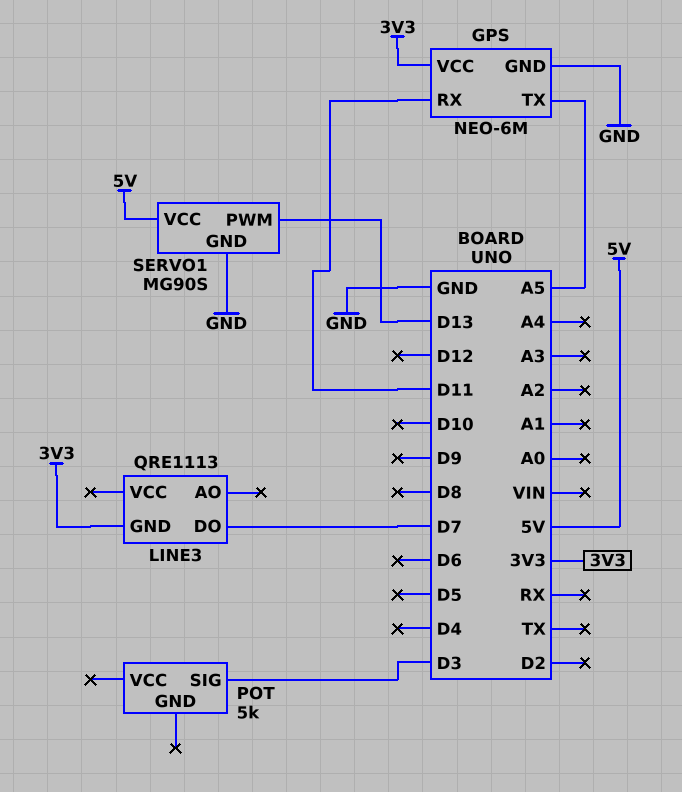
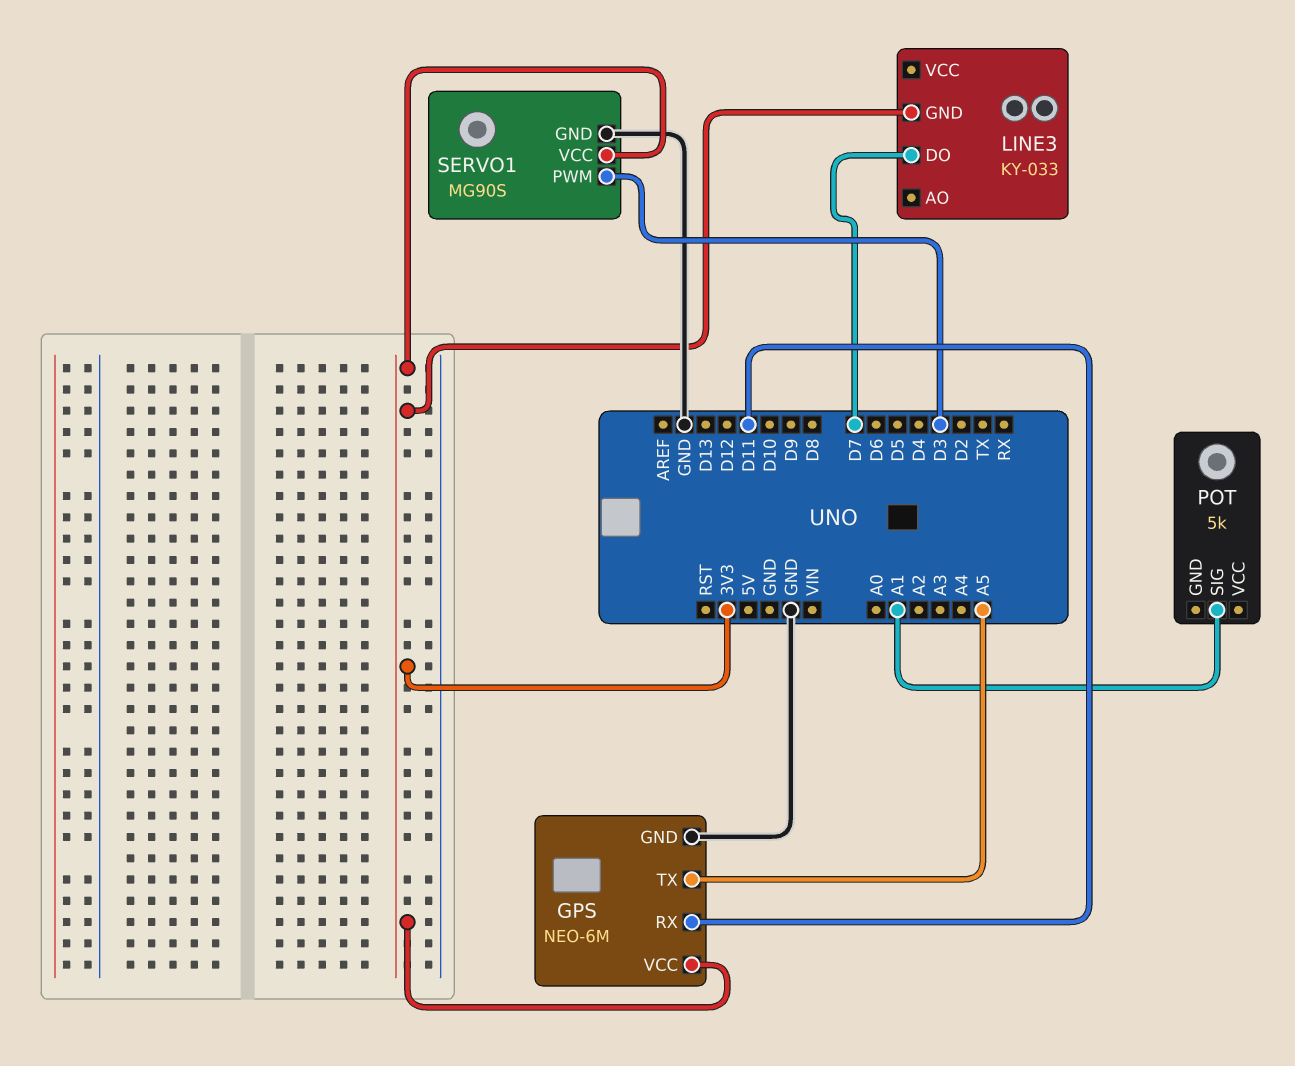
LINE3: QRE1113 -> KY-033
POT pin SIG: D3 -> A1
SERVO1 pin PWM: D13 -> D3
SERVO1 pin VCC: 5V -> 3V3

